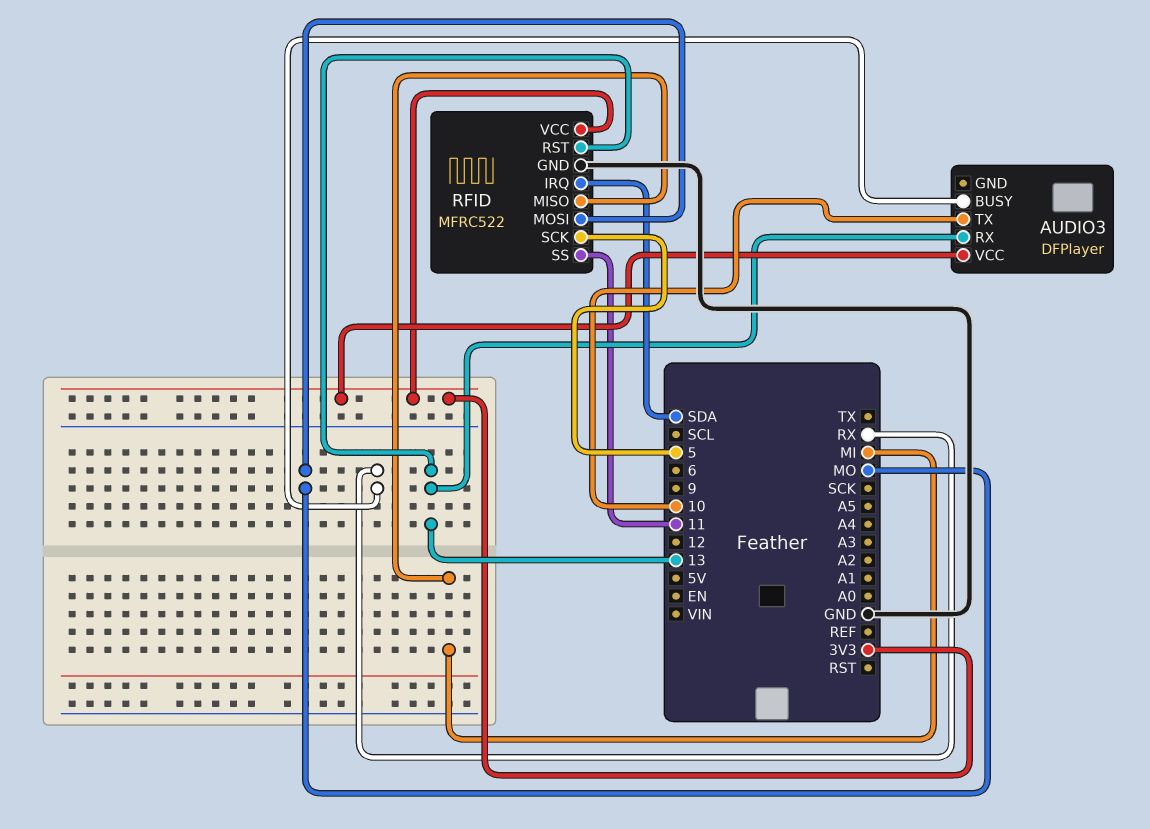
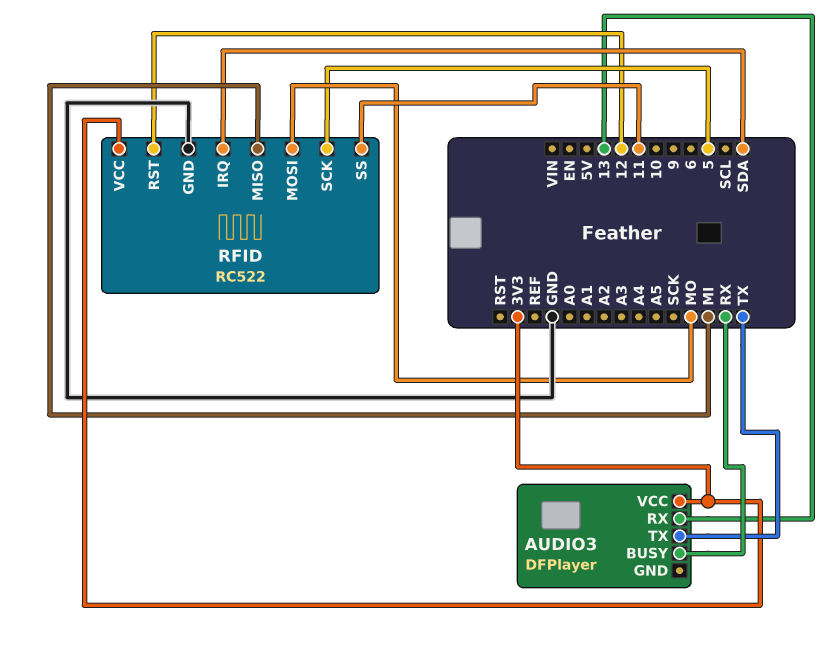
AUDIO3 pin TX: 10 -> TX
RFID: MFRC522 -> RC522
RFID pin RST: 13 -> 12

